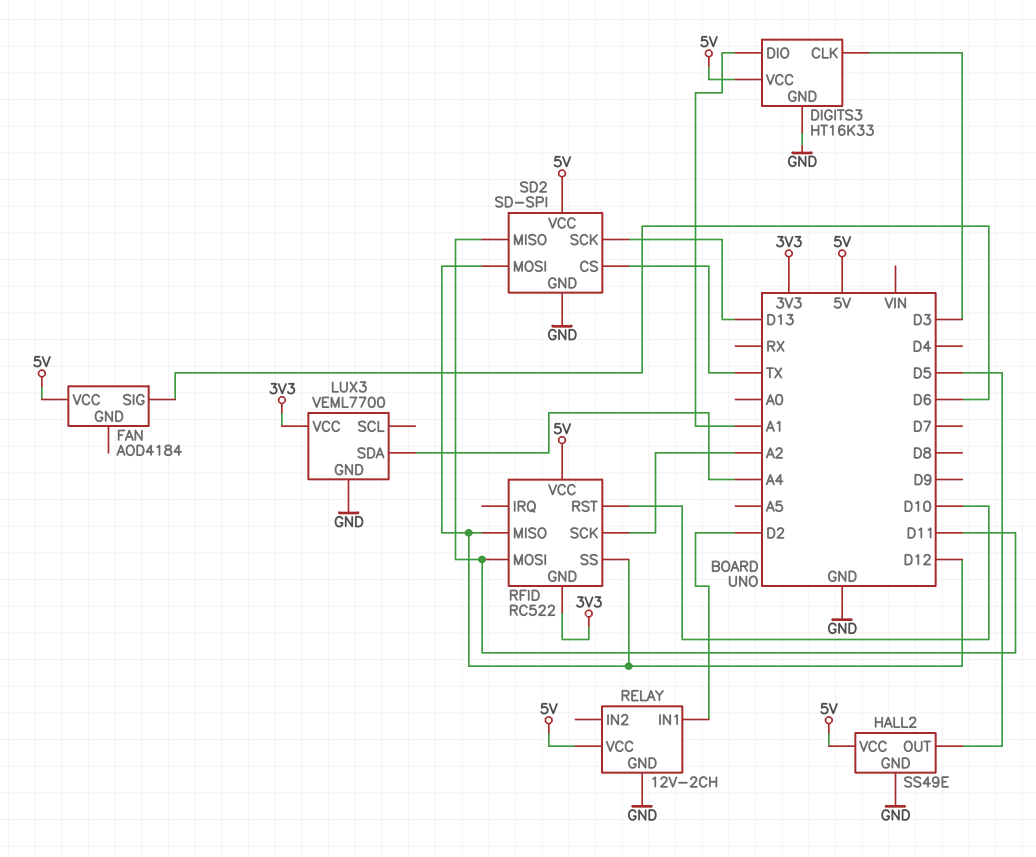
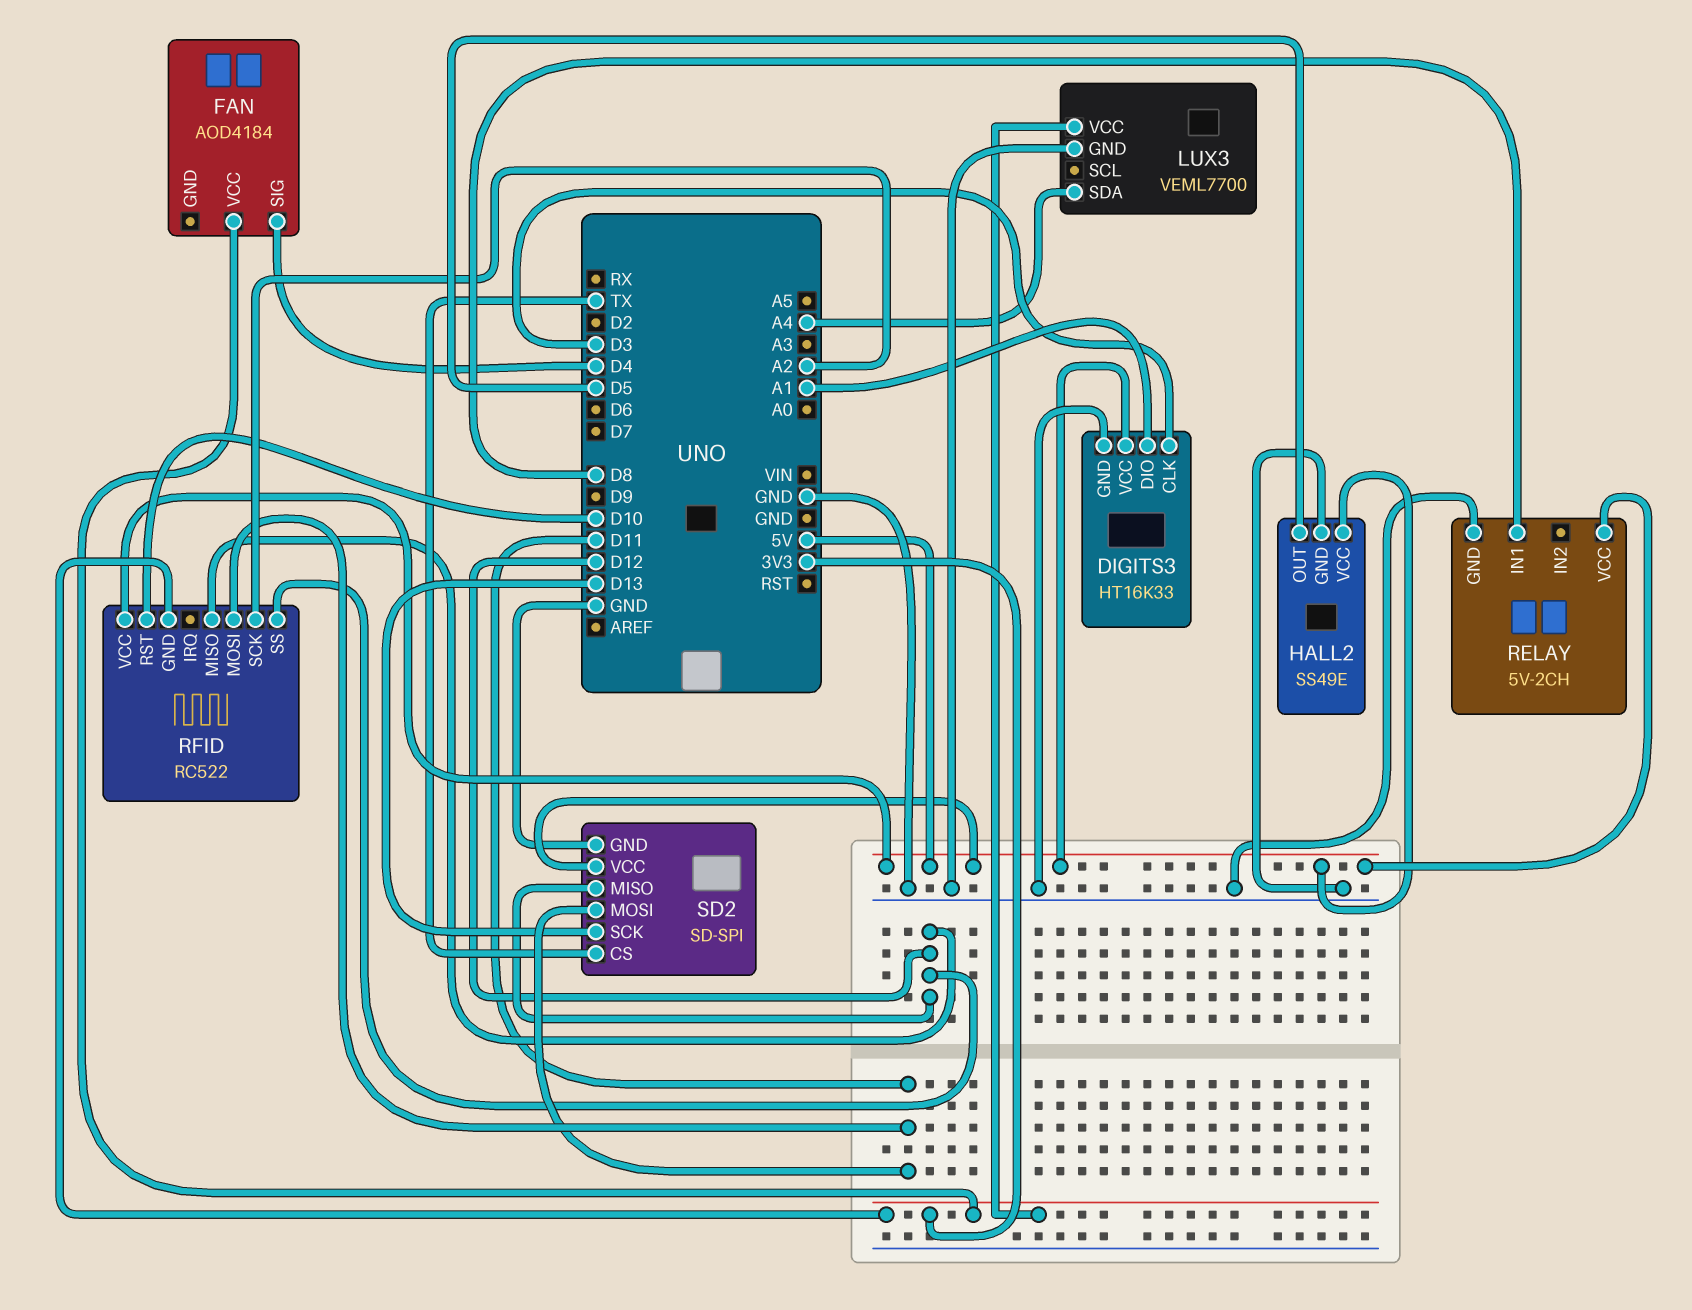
FAN pin SIG: D6 -> D4
FAN pin VCC: 5V -> 3V3
RELAY: 12V-2CH -> 5V-2CH
RELAY pin IN1: D2 -> D8
SD2 pin MISO: D11 -> D12
SD2 pin MOSI: D12 -> D11

